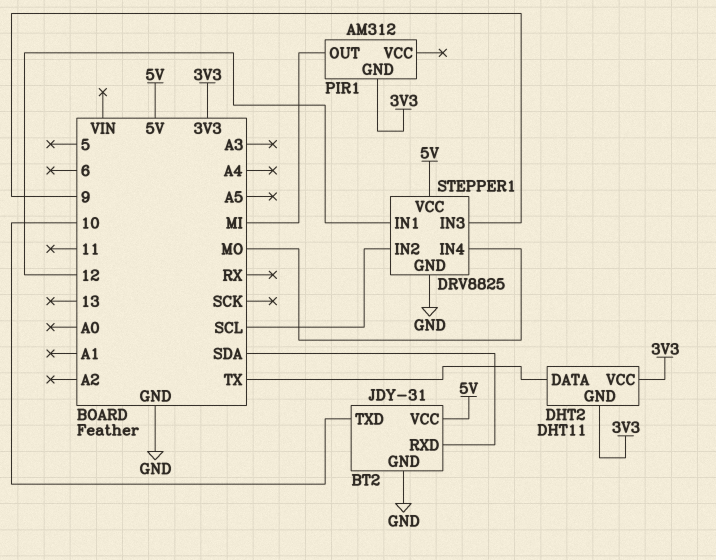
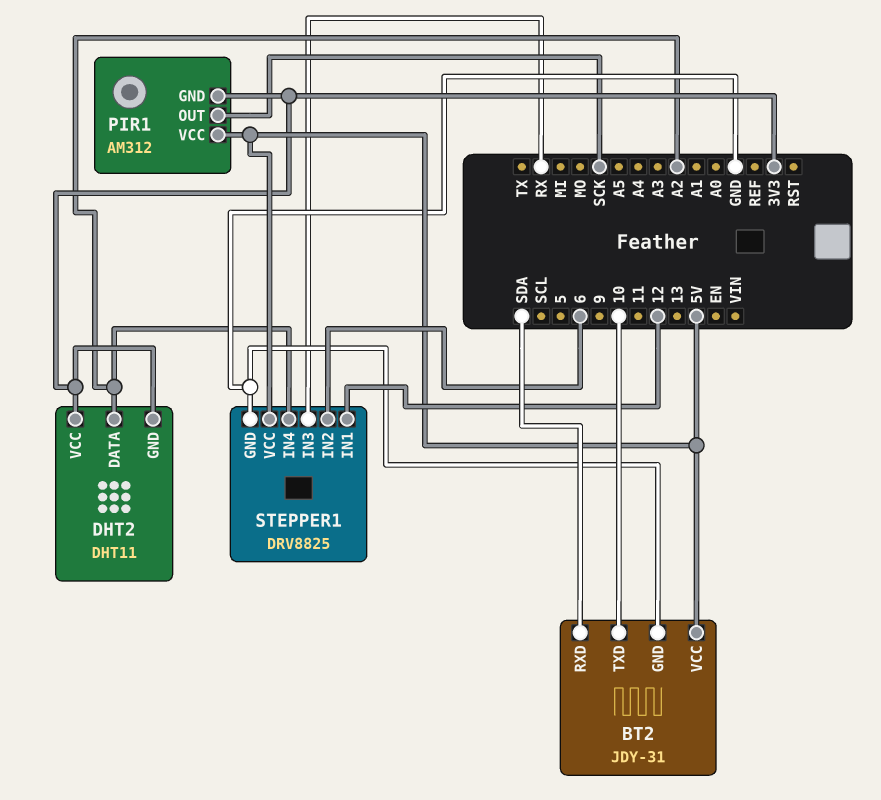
DHT2 pin DATA: TX -> A2
PIR1 pin OUT: MI -> SCK
PIR1 pin VCC: none -> 5V
STEPPER1 pin IN2: SCL -> 6
STEPPER1 pin IN3: 9 -> RX
STEPPER1 pin IN4: MO -> A2

